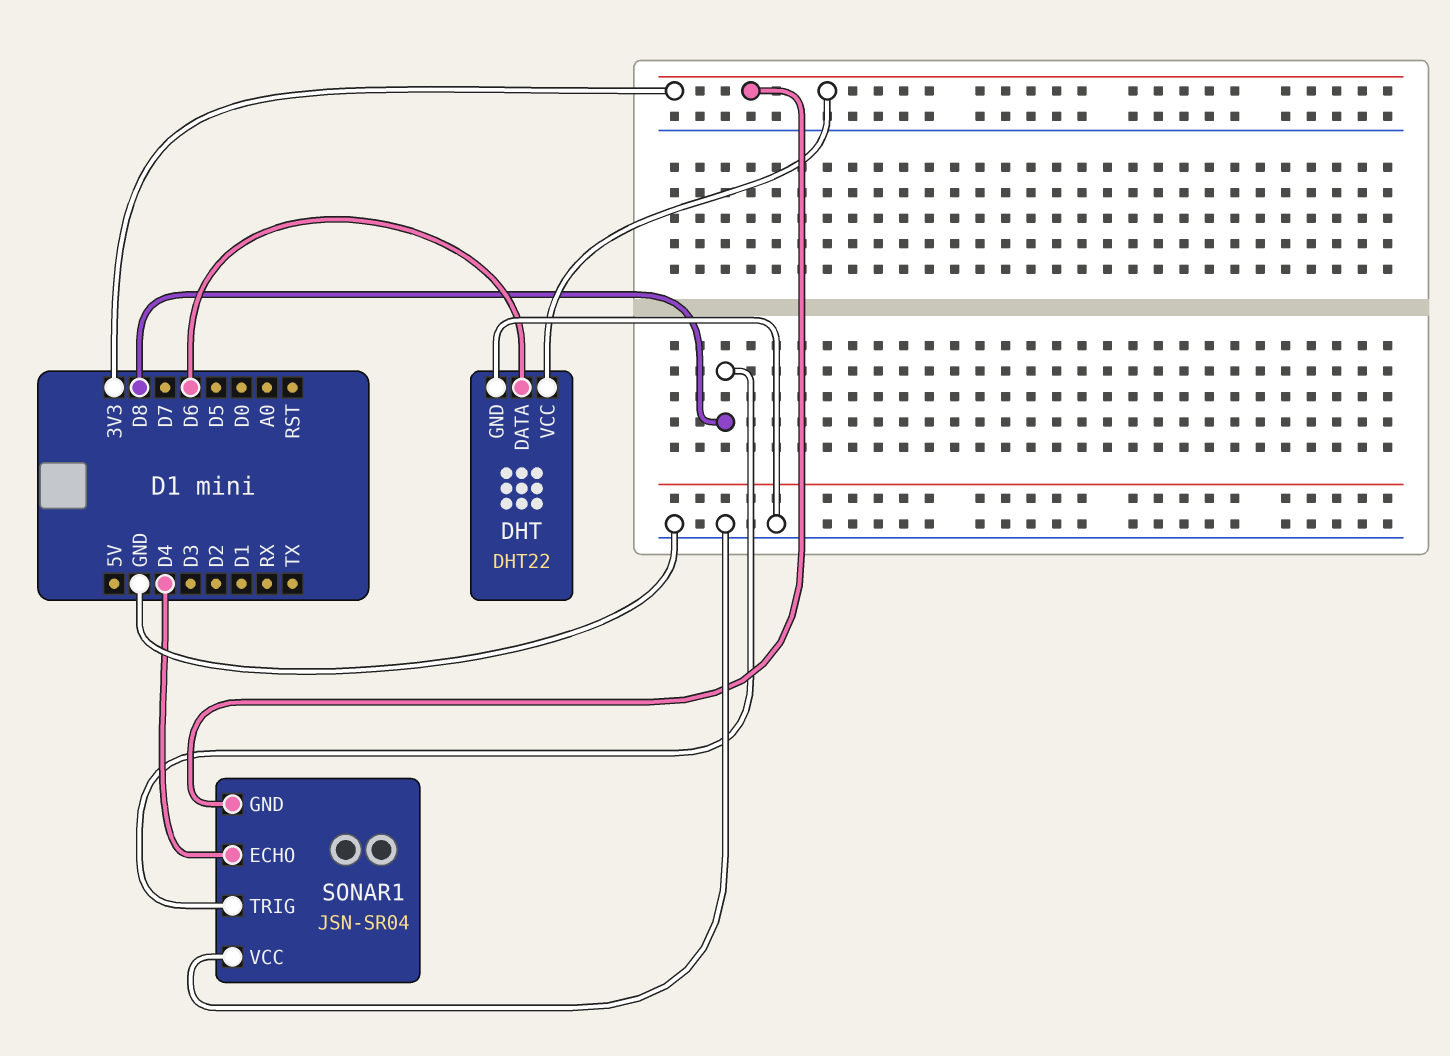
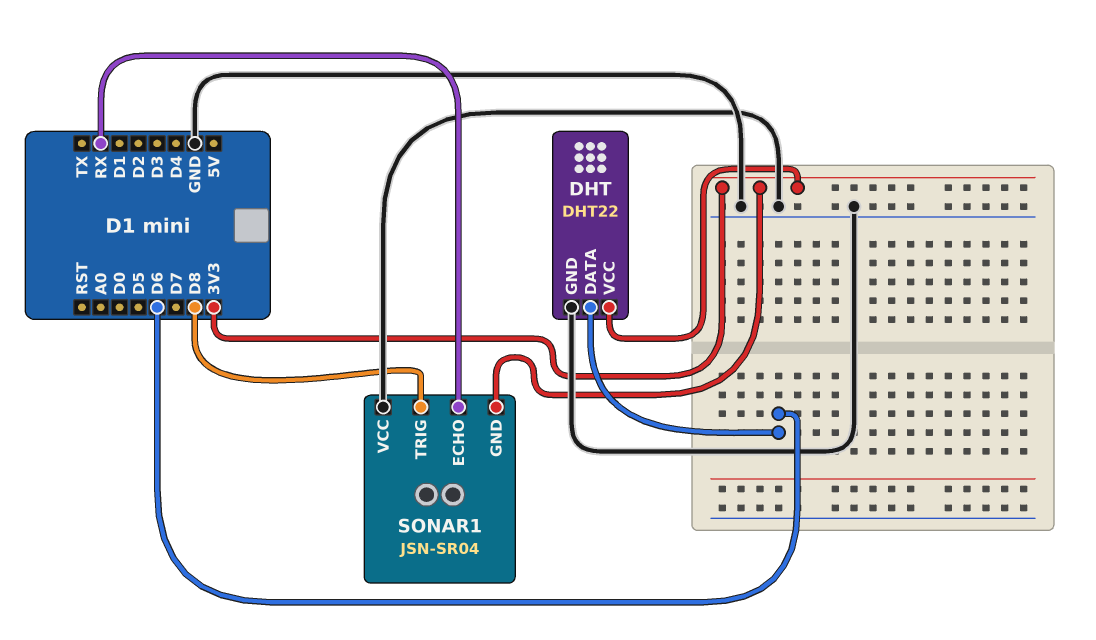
SONAR1 pin ECHO: D4 -> RX

